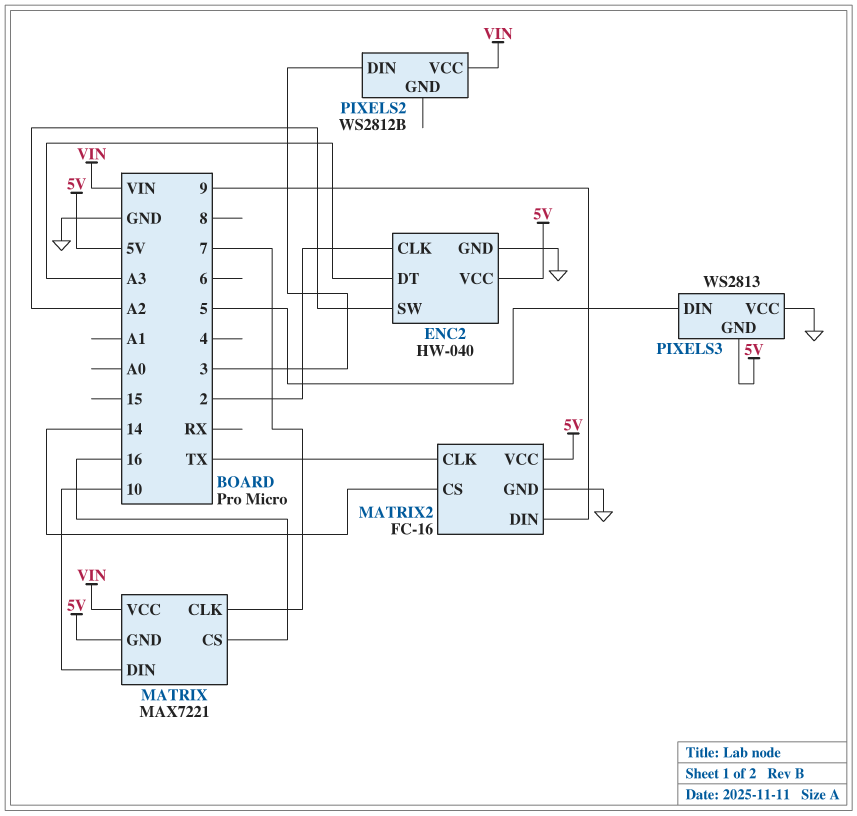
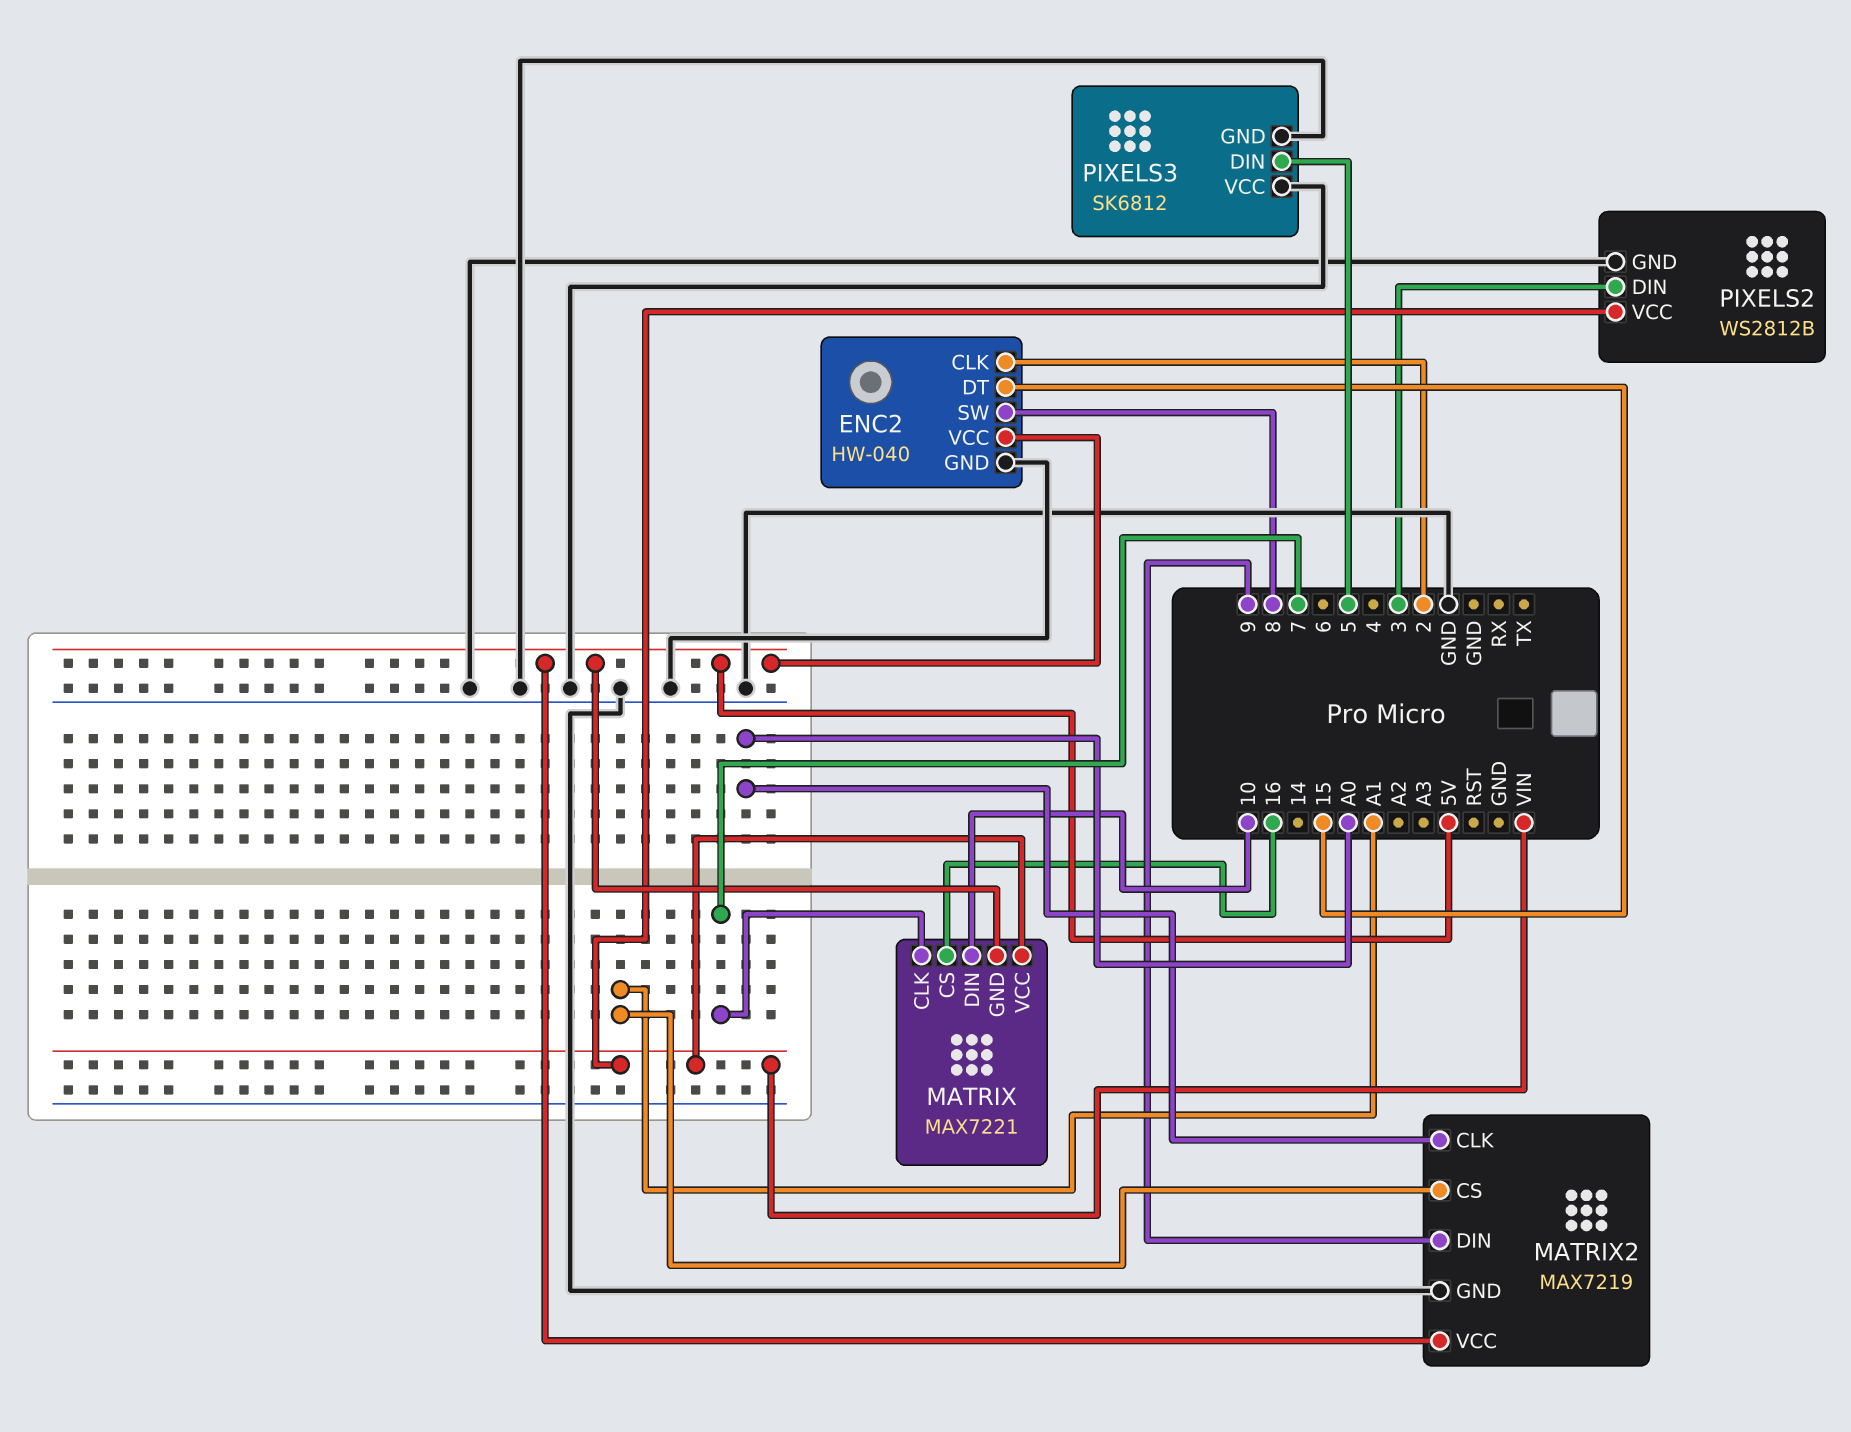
ENC2 pin DT: A3 -> 15
ENC2 pin SW: A2 -> 8
MATRIX2: FC-16 -> MAX7219
MATRIX2 pin CLK: TX -> A0
MATRIX2 pin CS: 14 -> A1
PIXELS2 pin GND: none -> GND
PIXELS3: WS2813 -> SK6812
PIXELS3 pin GND: 5V -> GND

